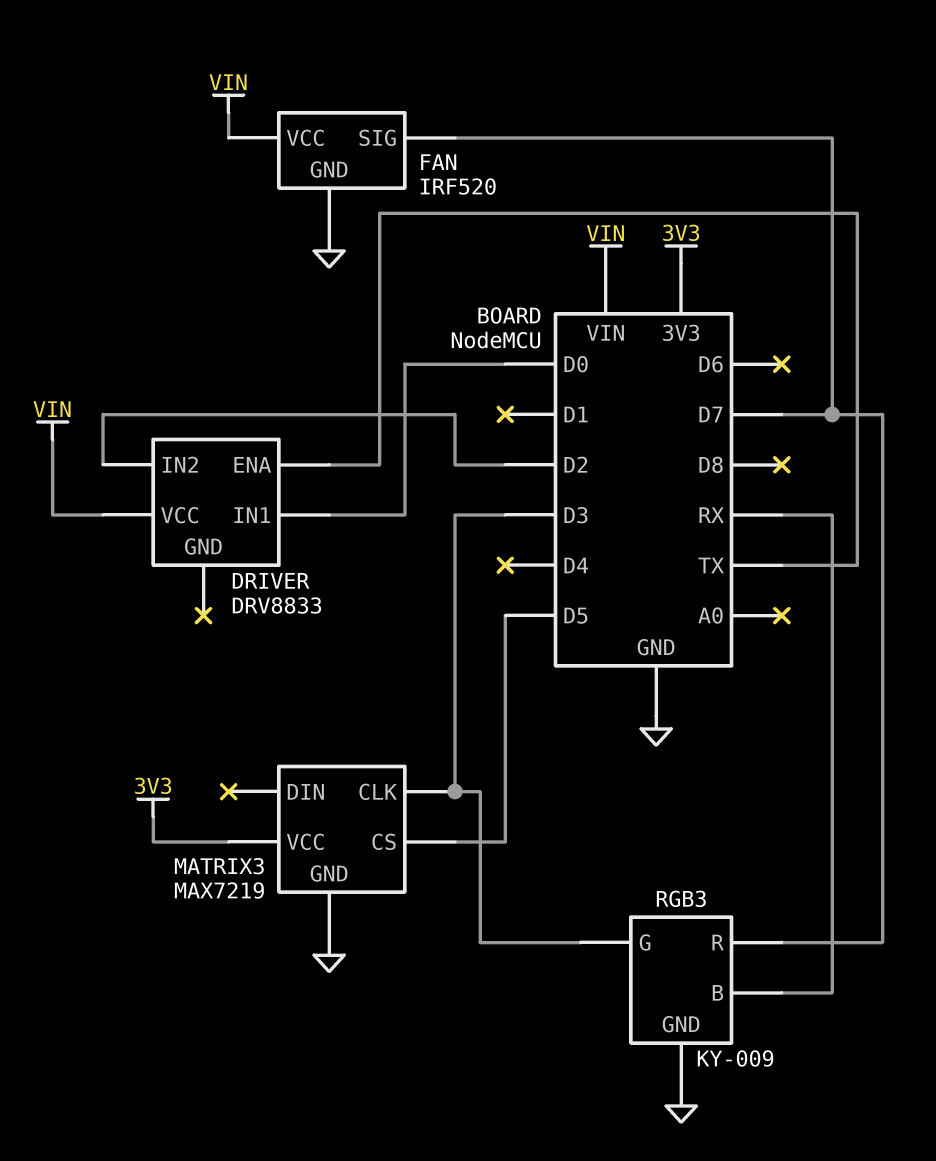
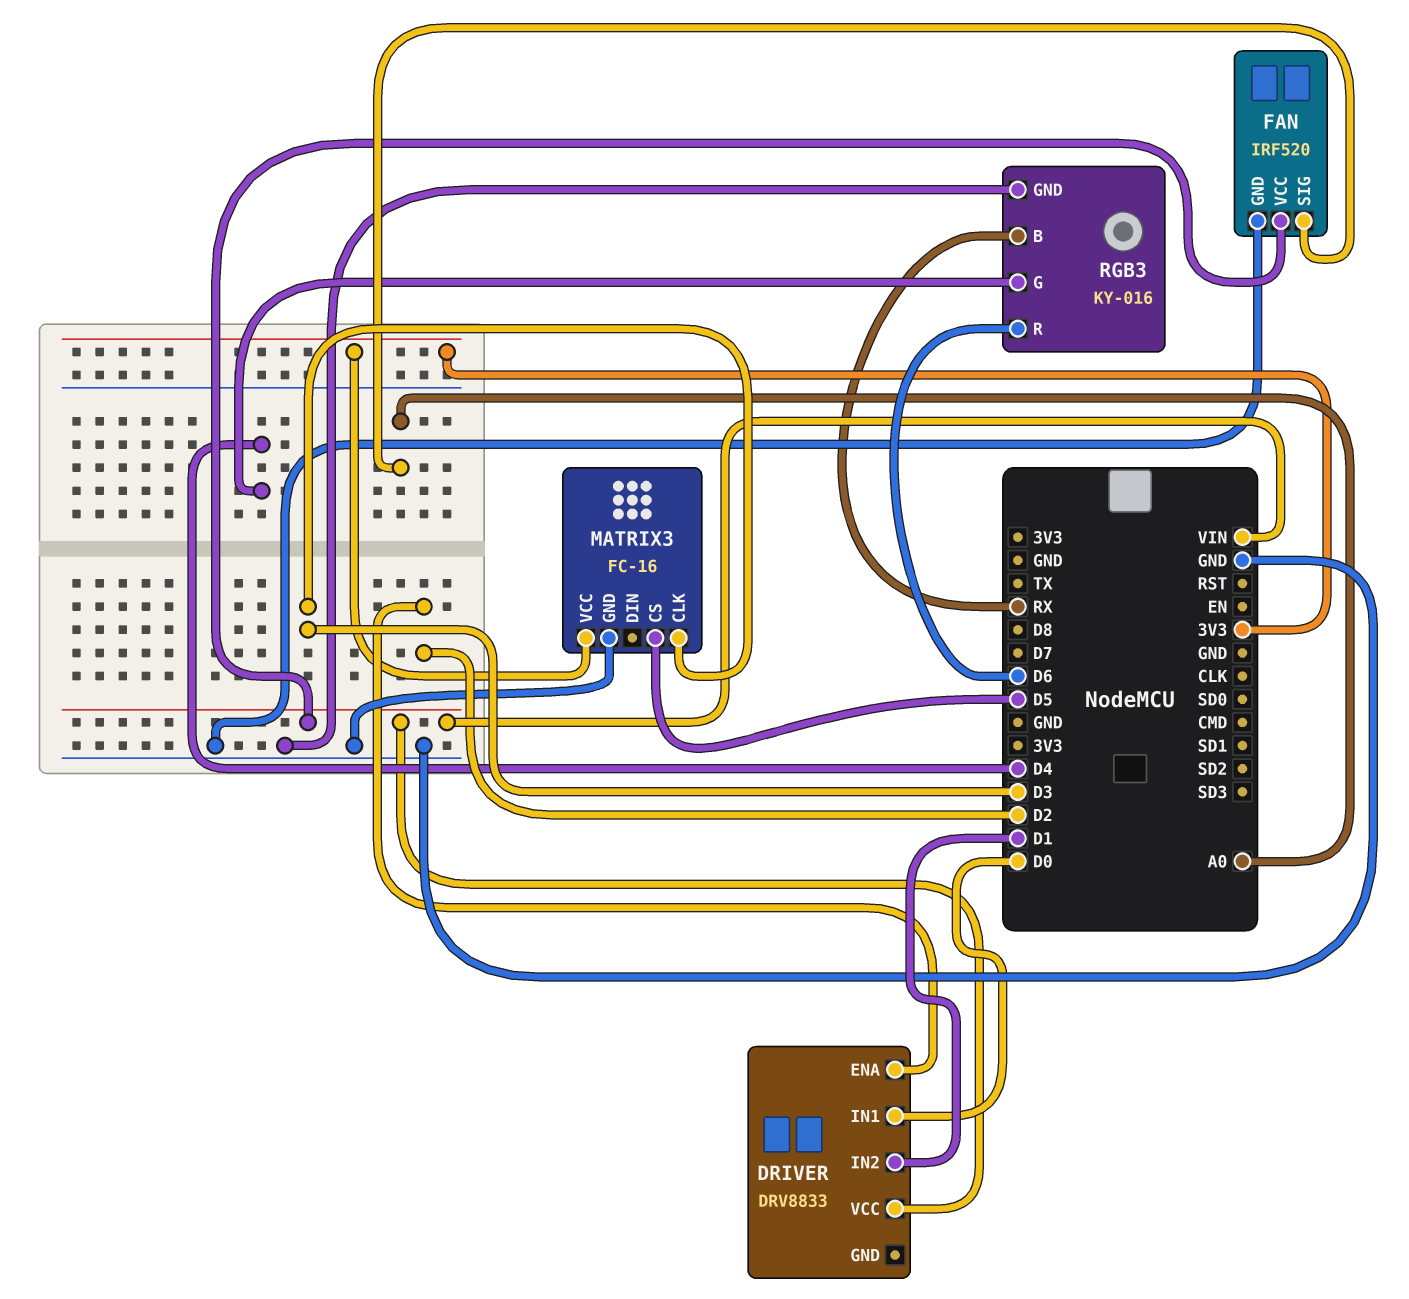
DRIVER pin ENA: TX -> D2
DRIVER pin IN2: D2 -> D1
FAN pin SIG: D7 -> A0
MATRIX3: MAX7219 -> FC-16
RGB3: KY-009 -> KY-016
RGB3 pin G: D3 -> D4
RGB3 pin R: D7 -> D6

